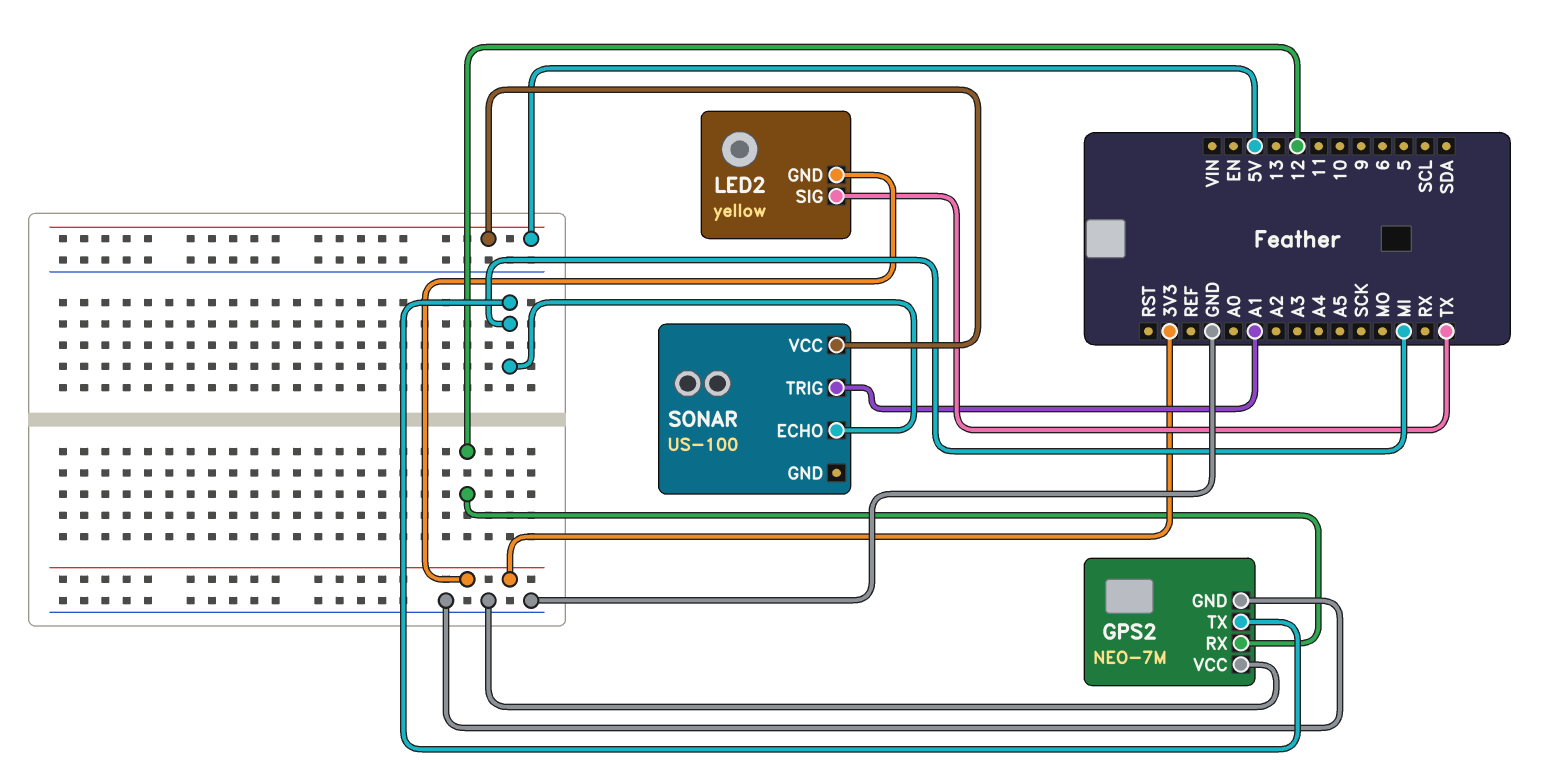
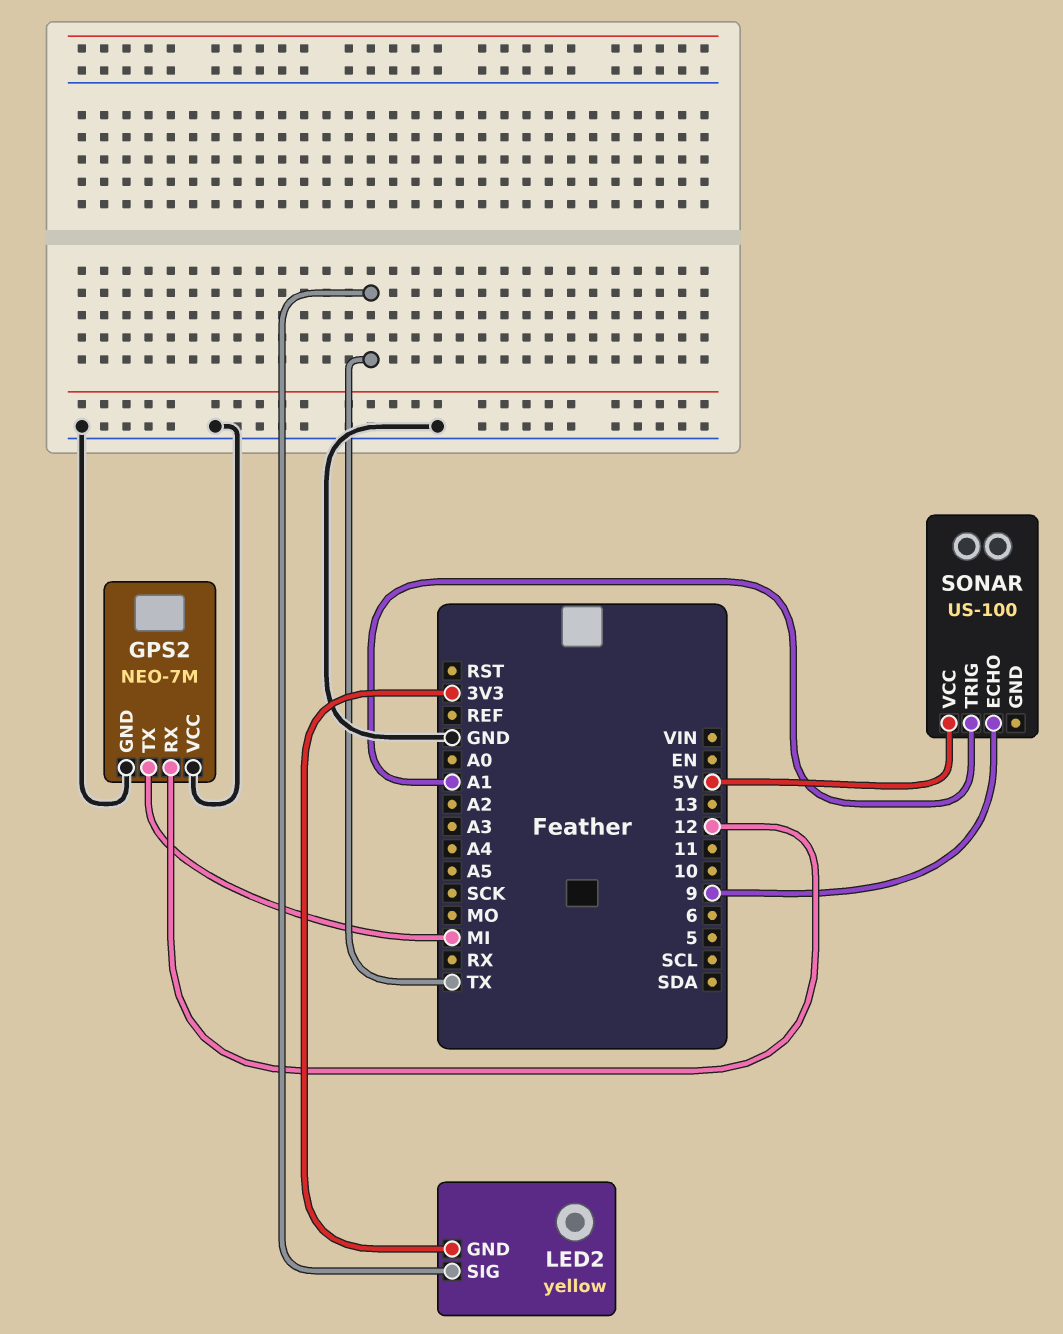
SONAR pin ECHO: MI -> 9

